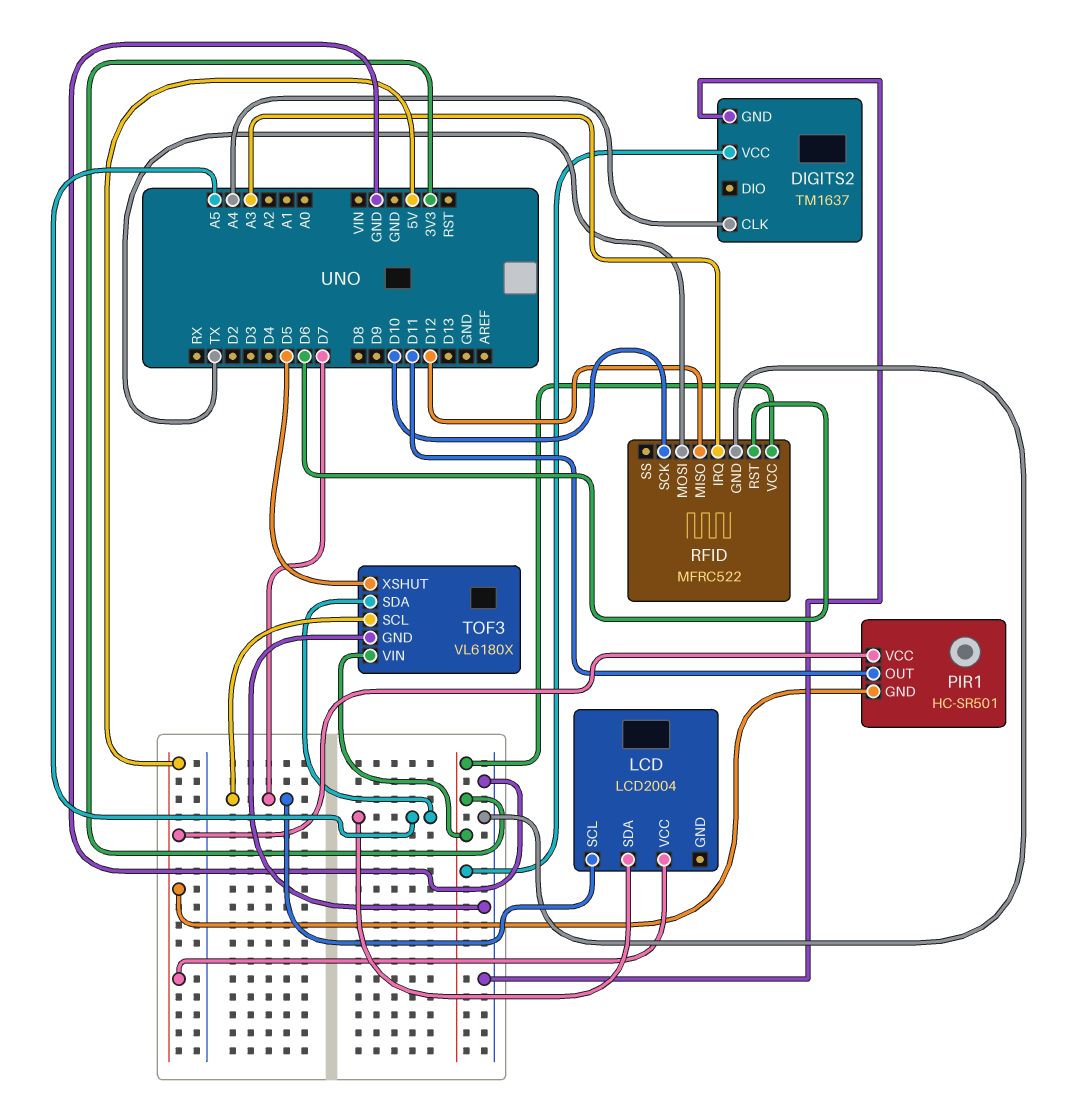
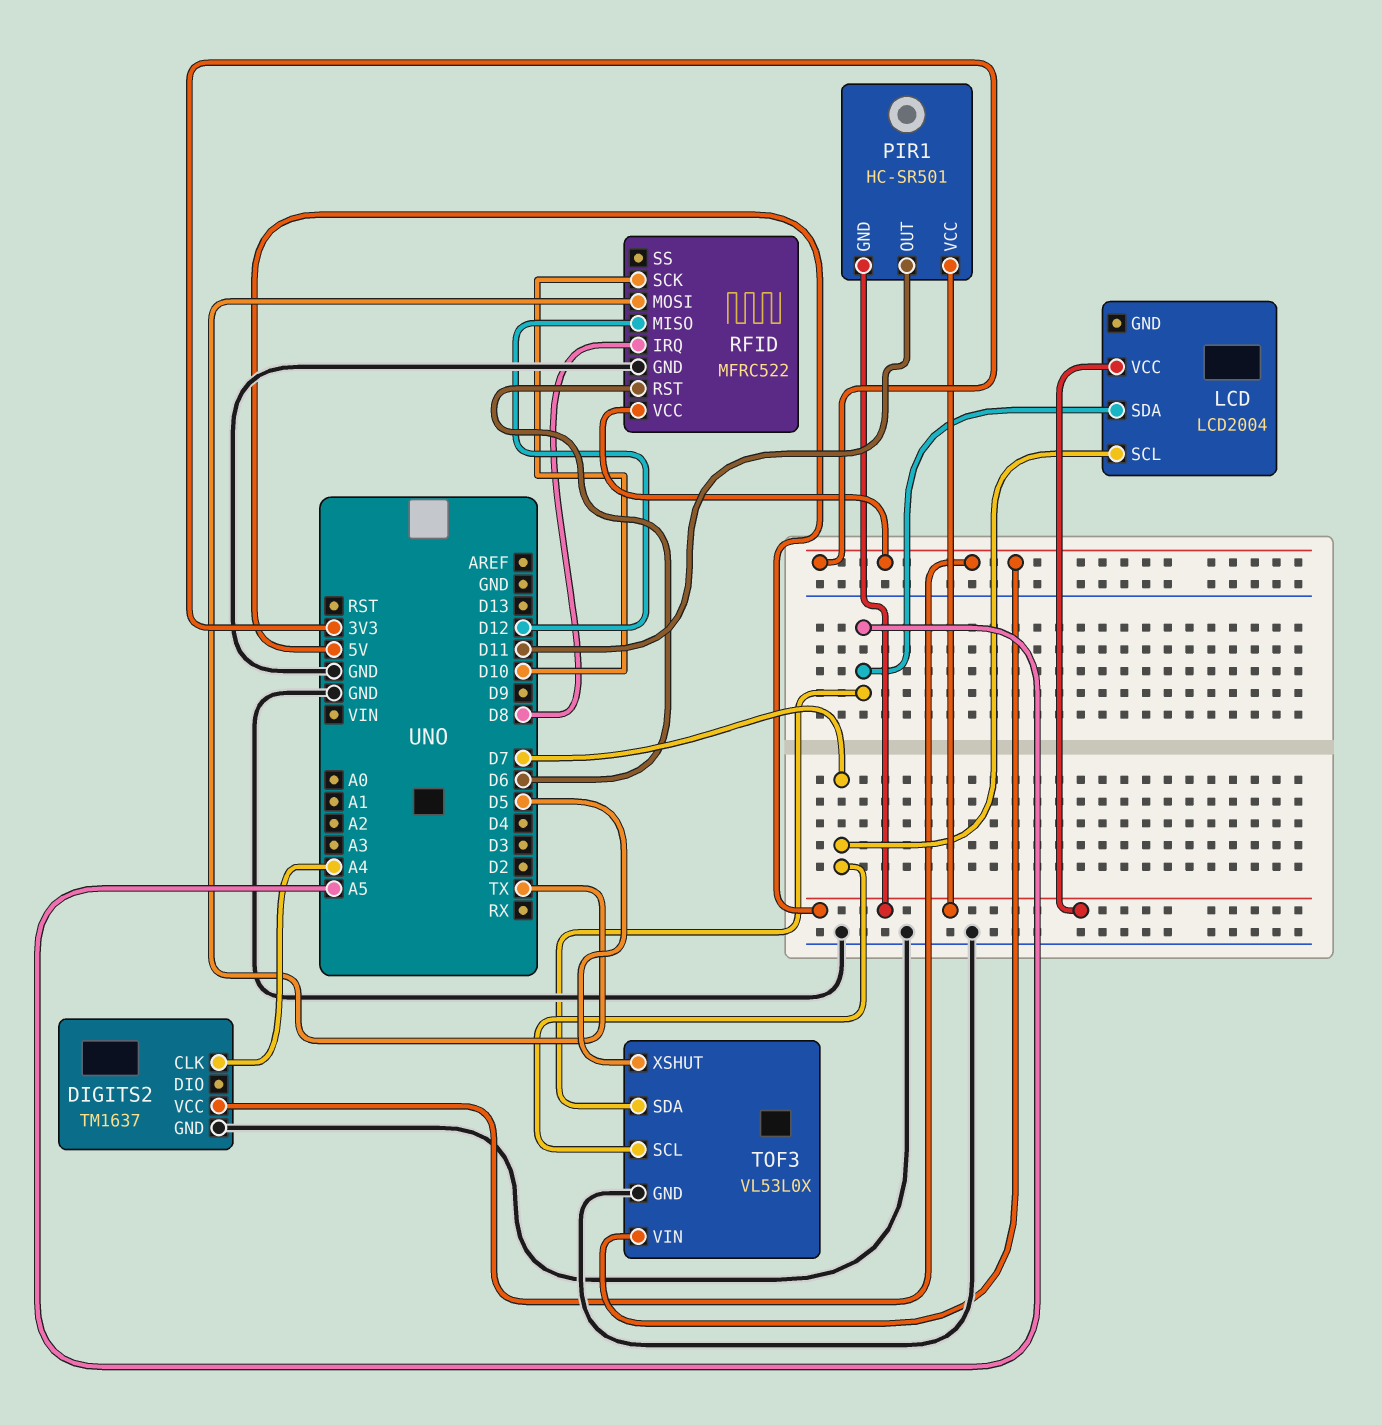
RFID pin IRQ: A3 -> D8
TOF3: VL6180X -> VL53L0X

